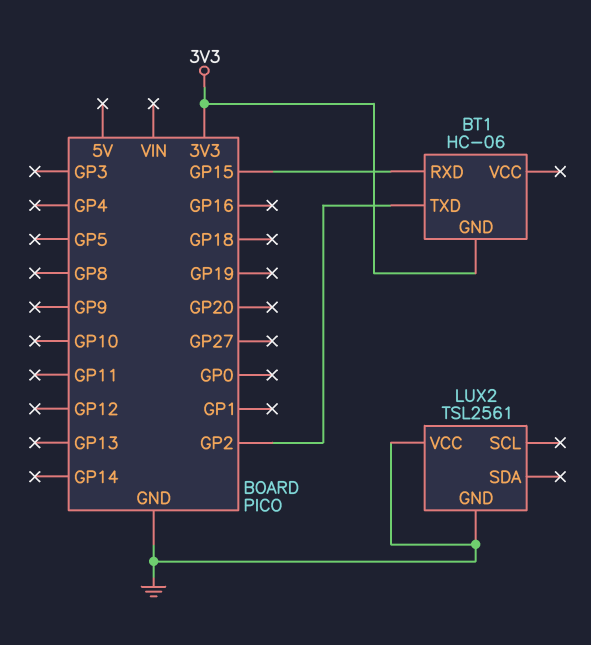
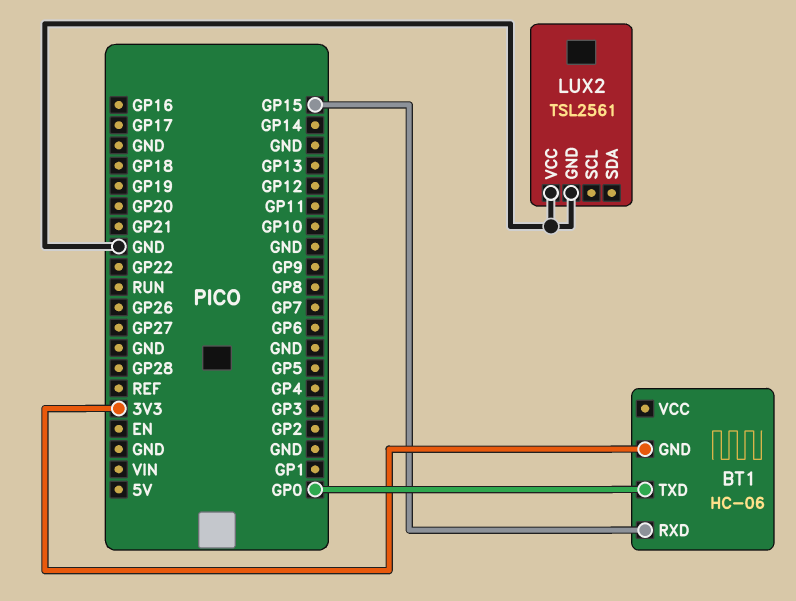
BT1 pin TXD: GP2 -> GP0

